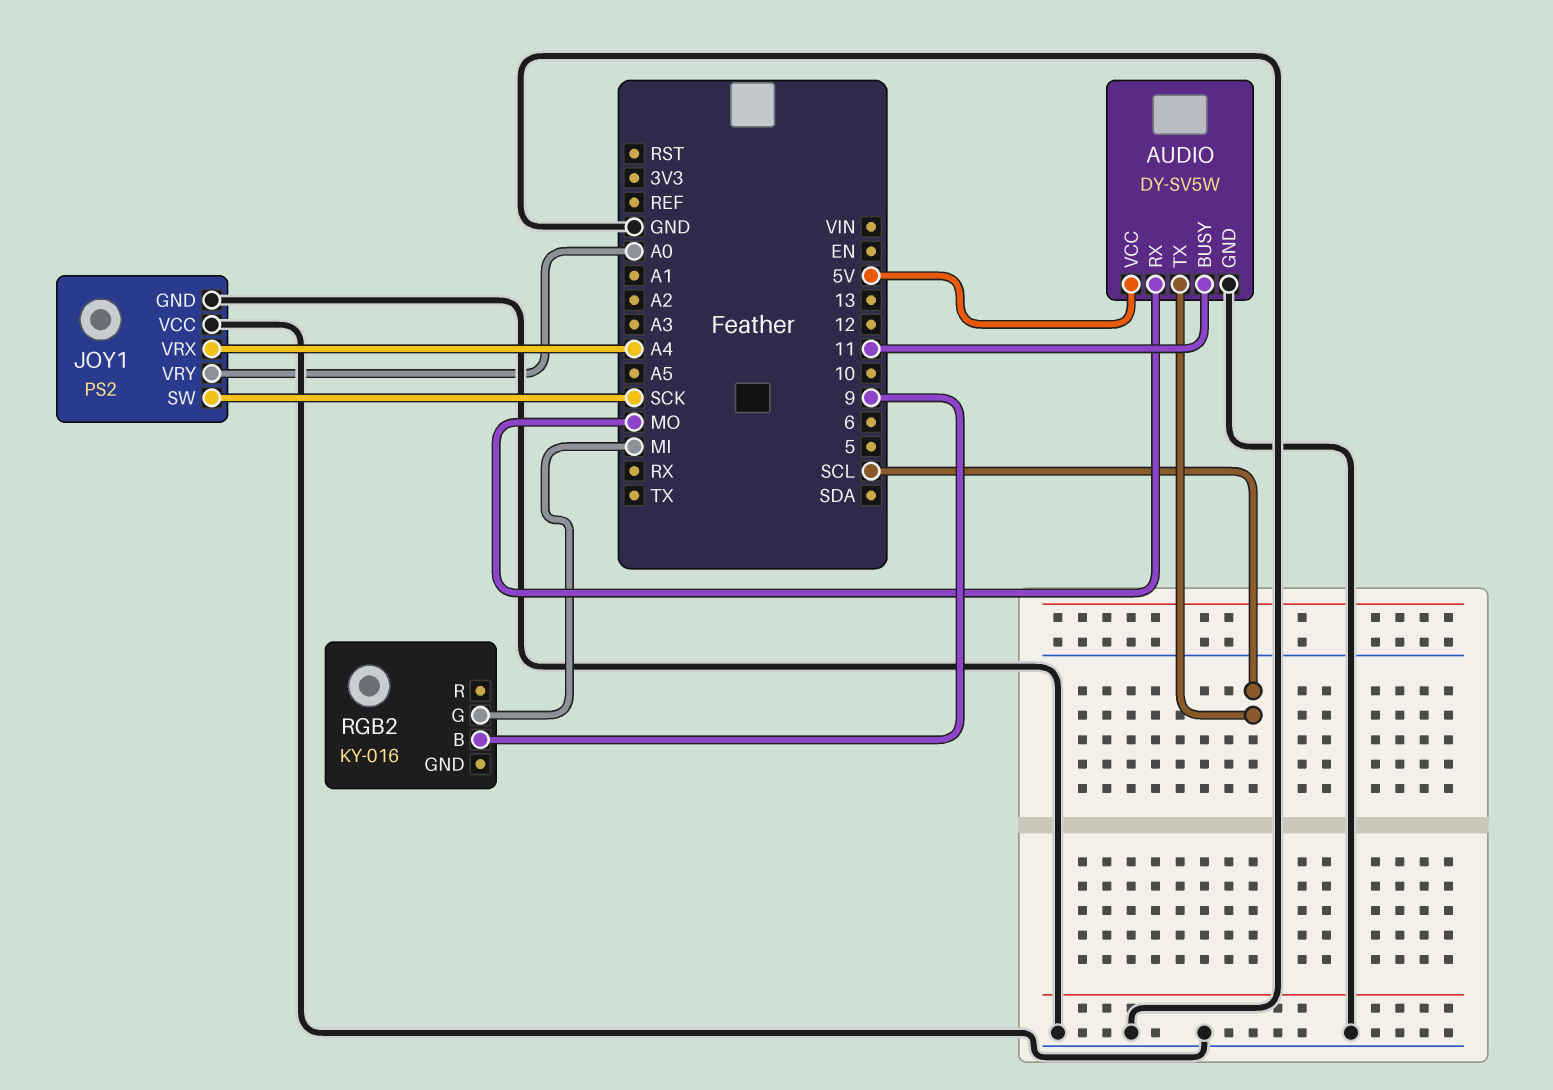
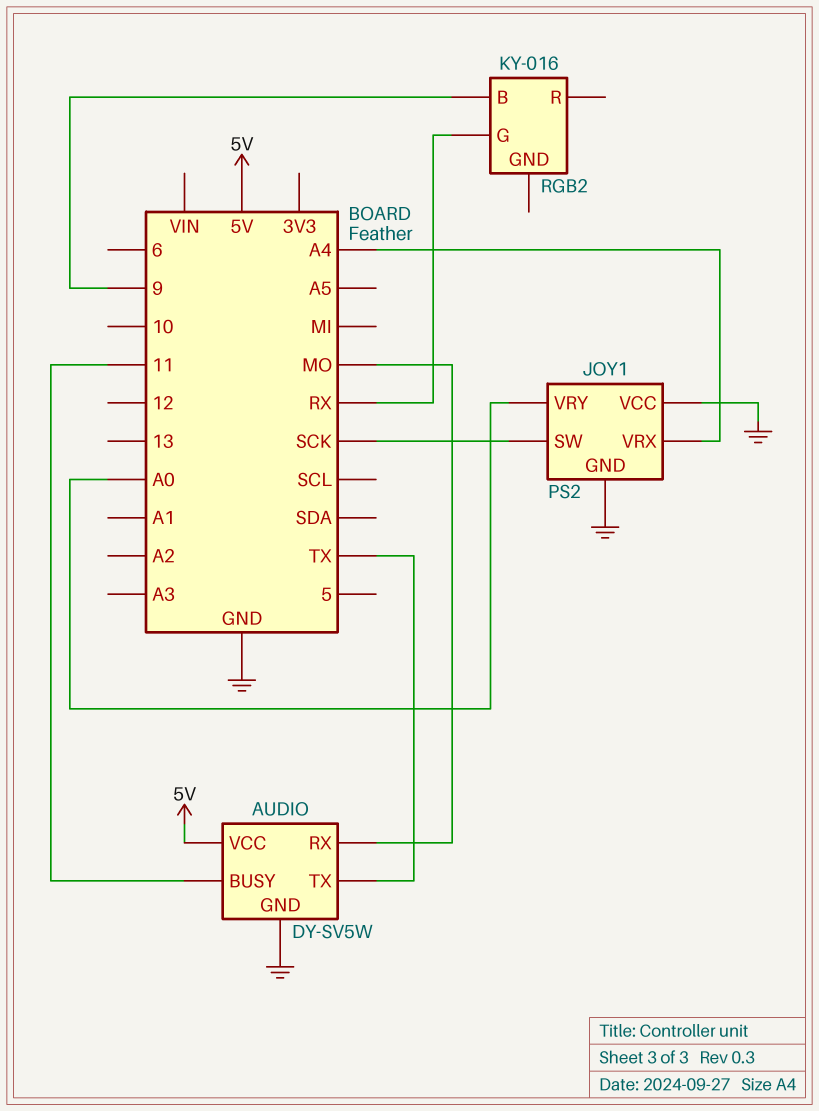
AUDIO pin TX: SCL -> TX
RGB2 pin G: MI -> RX

